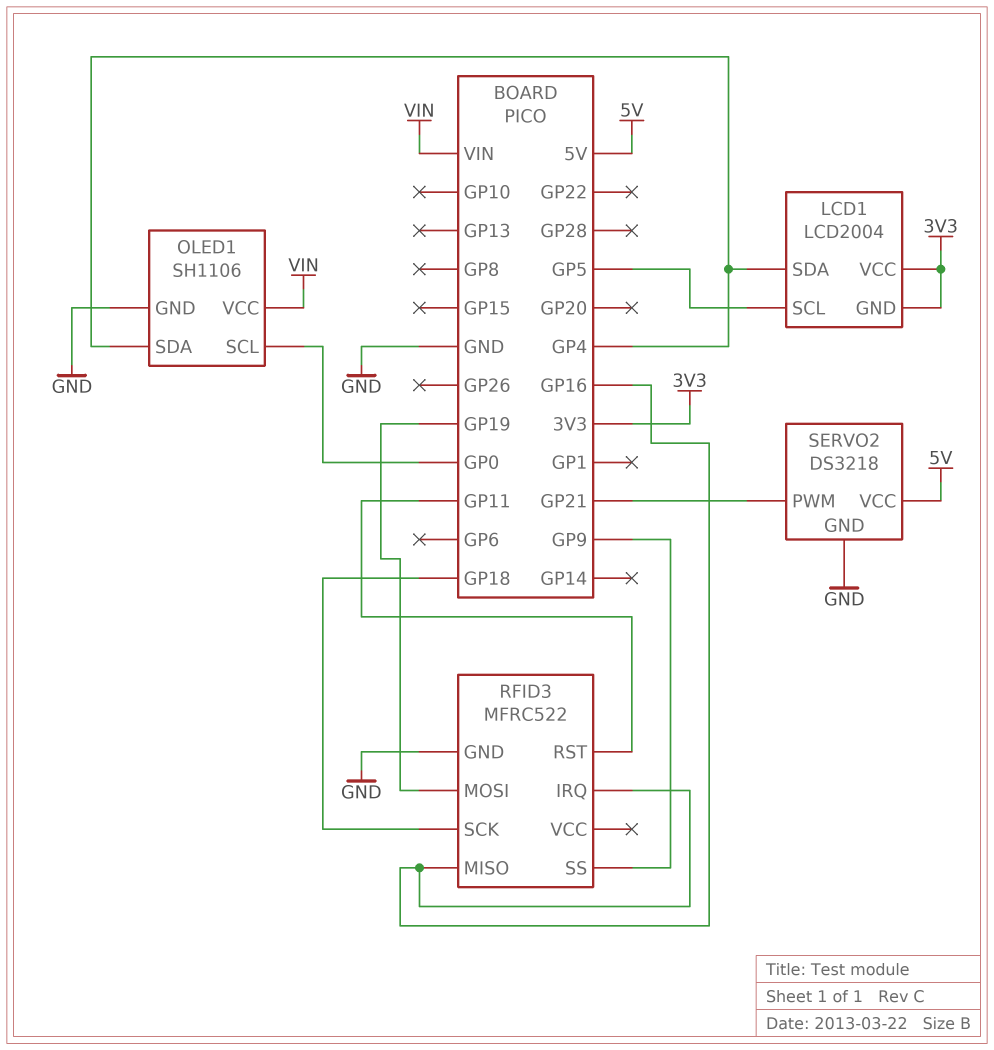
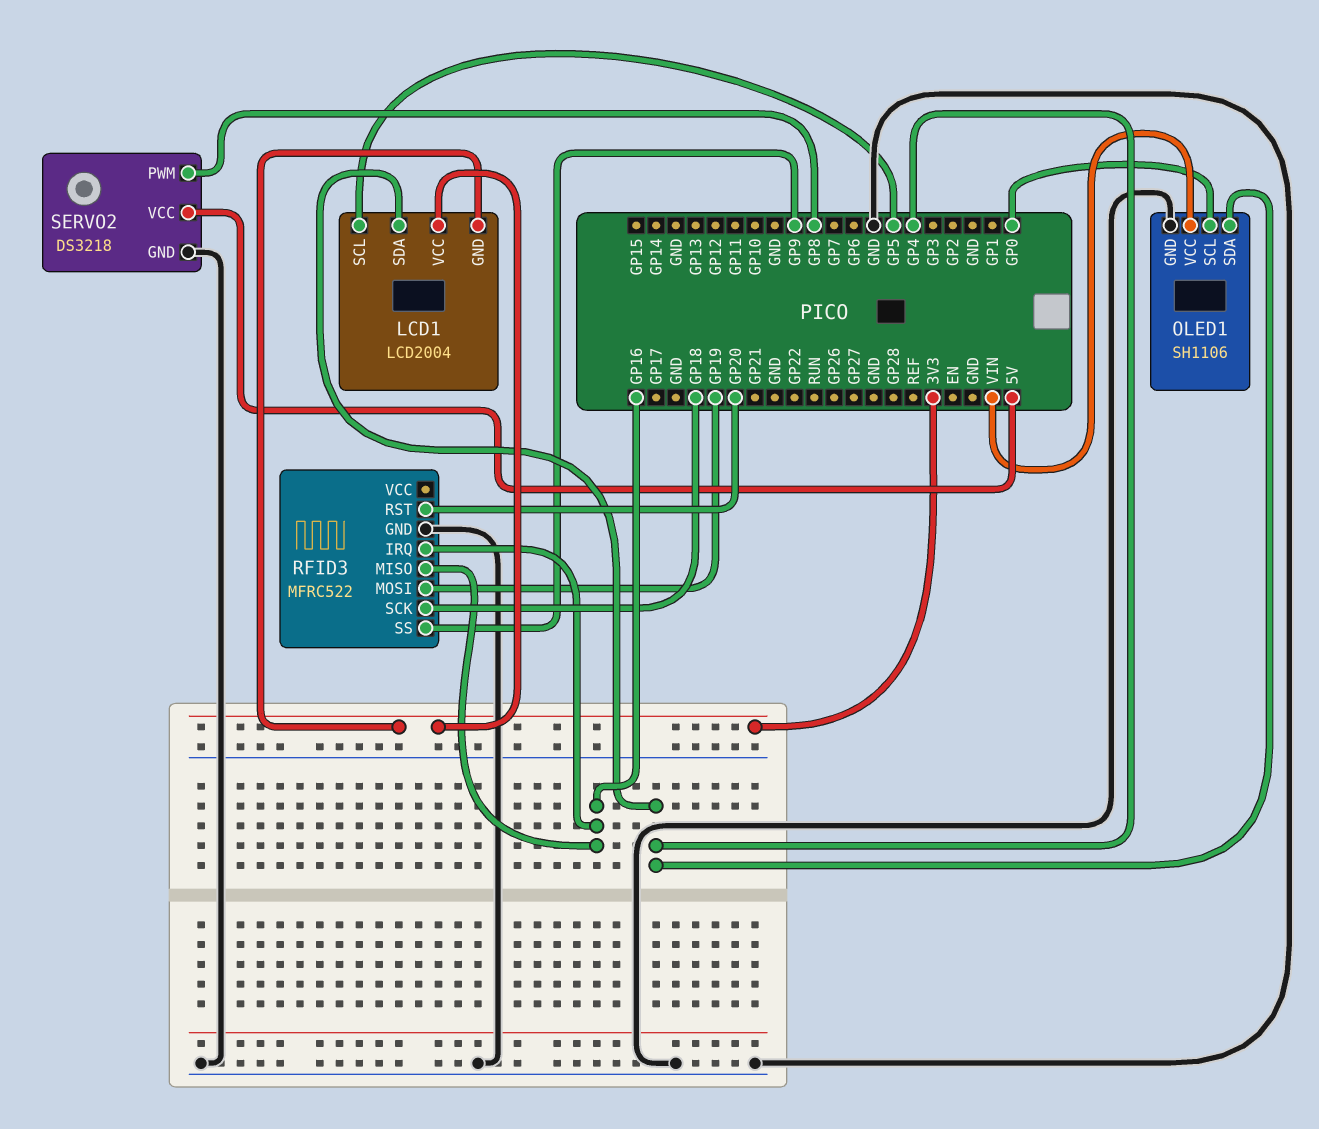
RFID3 pin RST: GP11 -> GP20
SERVO2 pin PWM: GP21 -> GP8

